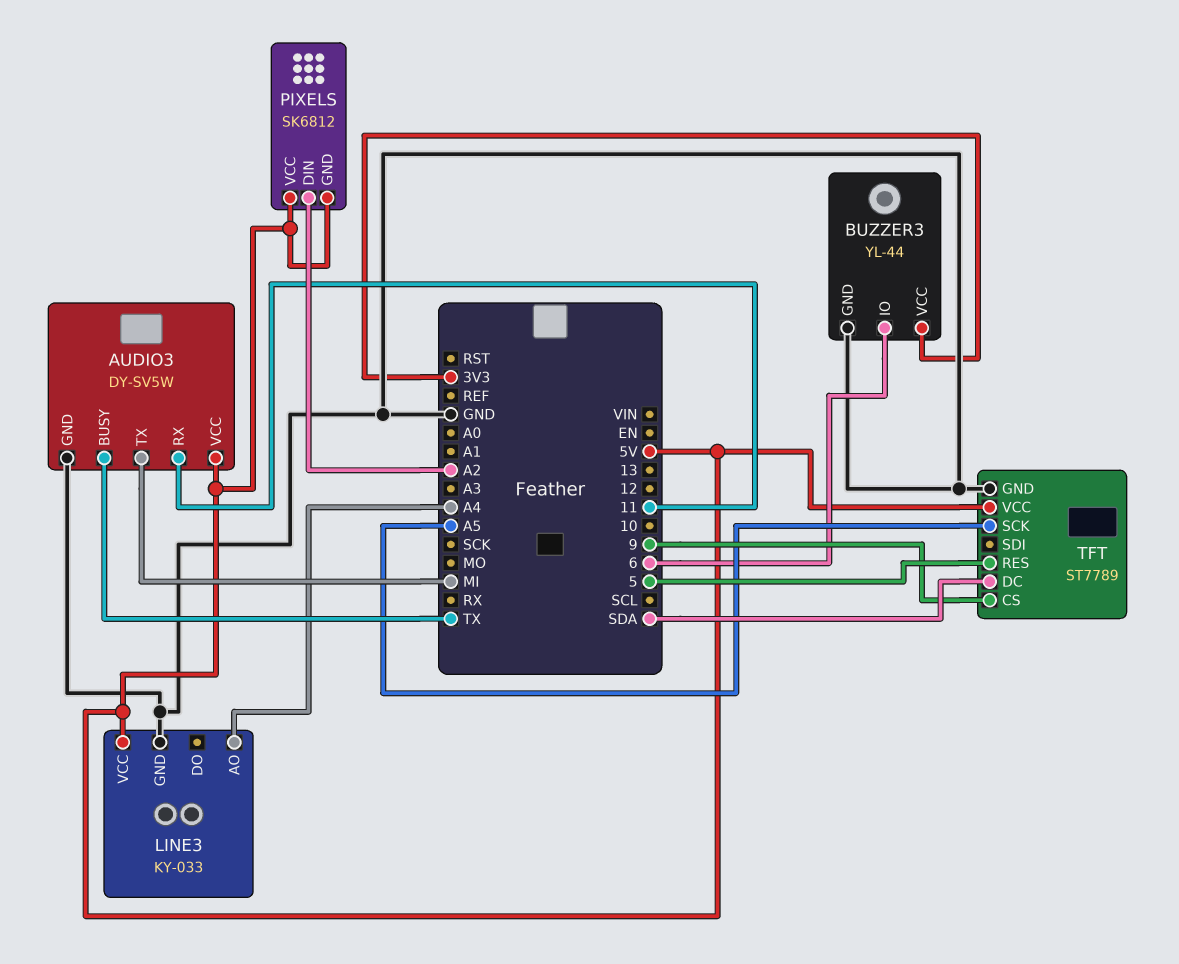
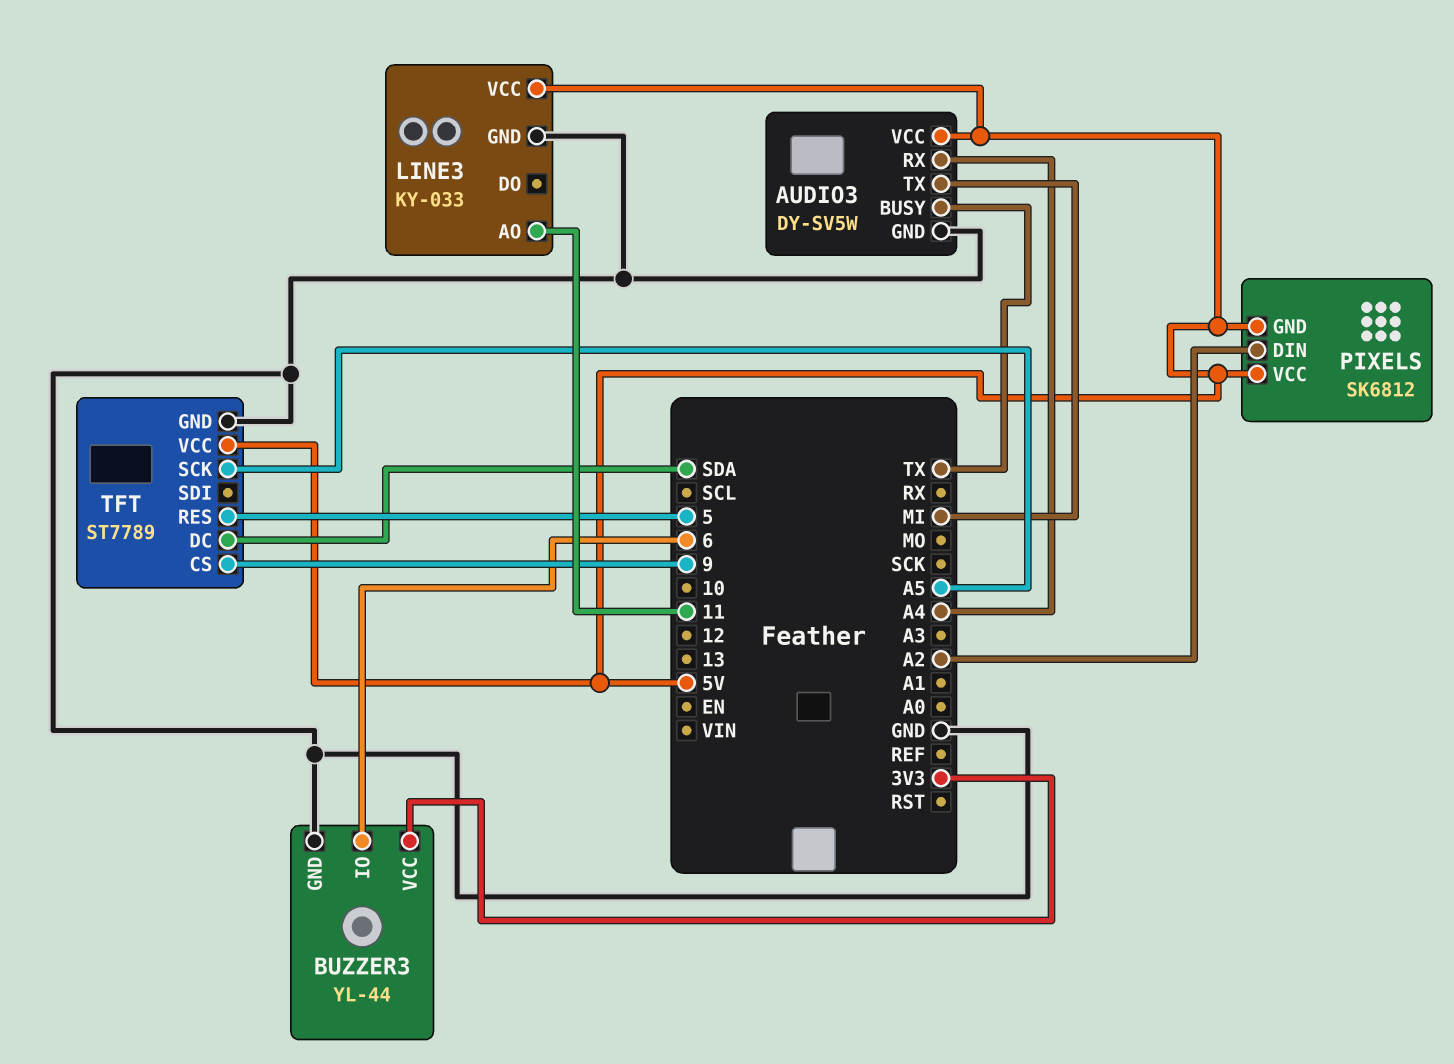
AUDIO3 pin RX: 11 -> A4
LINE3 pin AO: A4 -> 11

